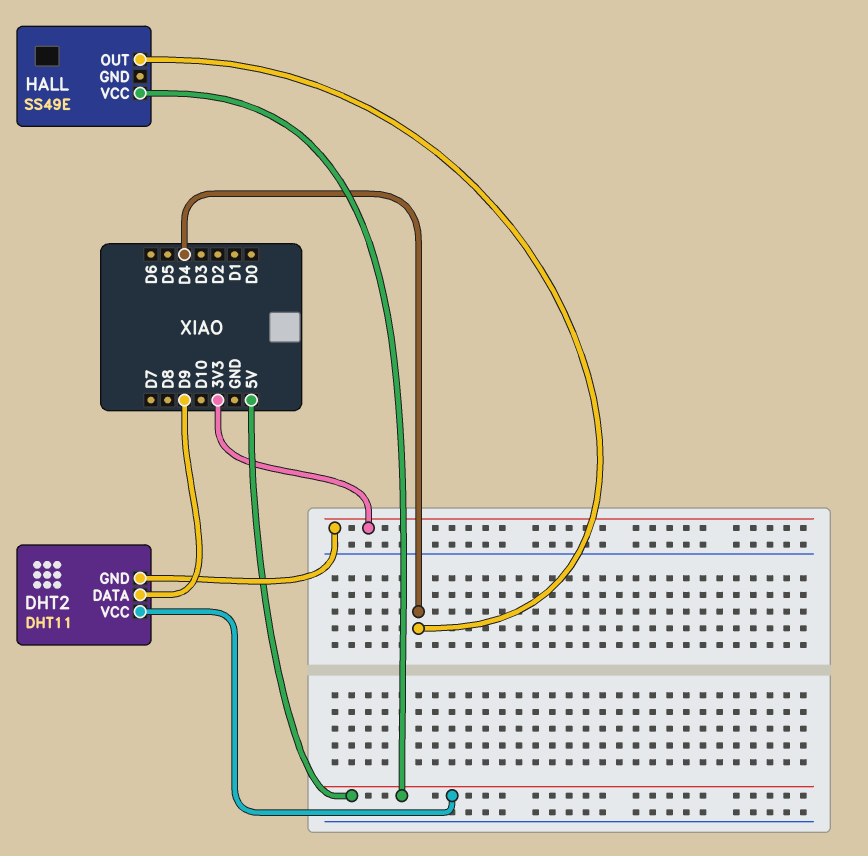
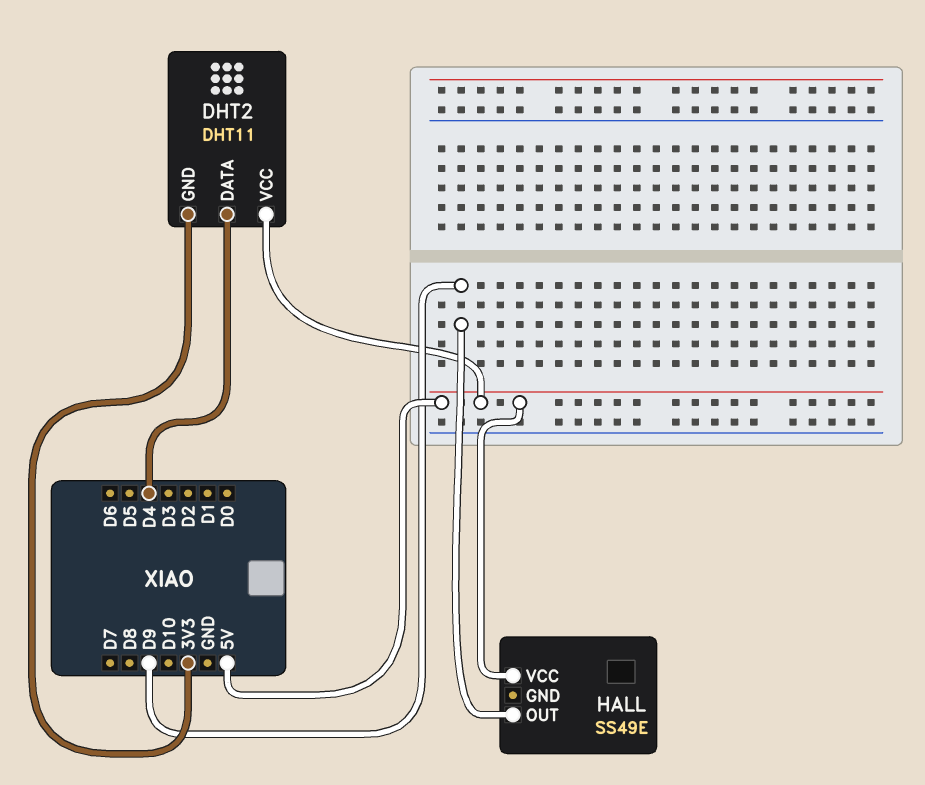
DHT2 pin DATA: D9 -> D4
HALL pin OUT: D4 -> D9

